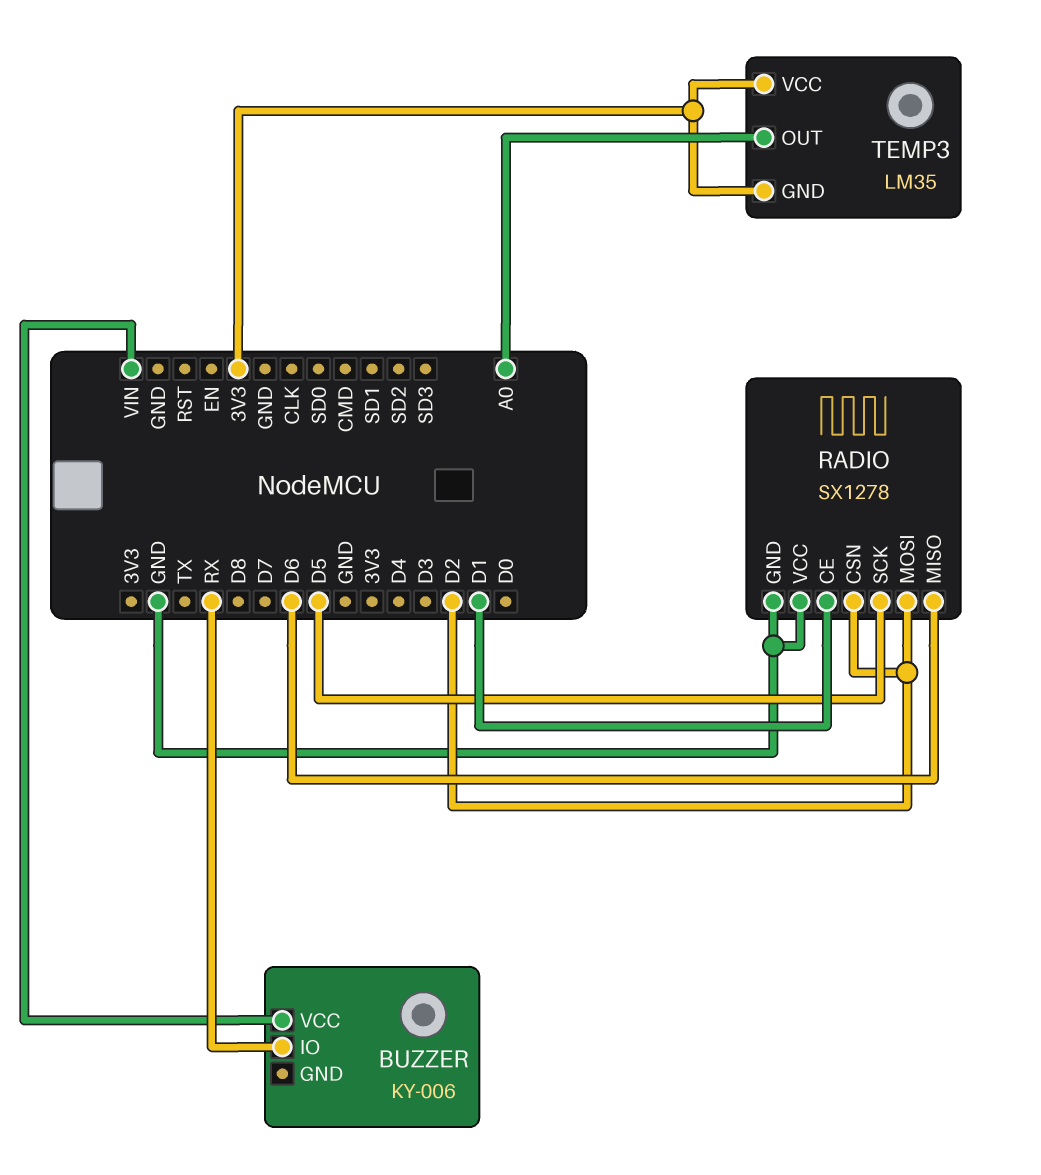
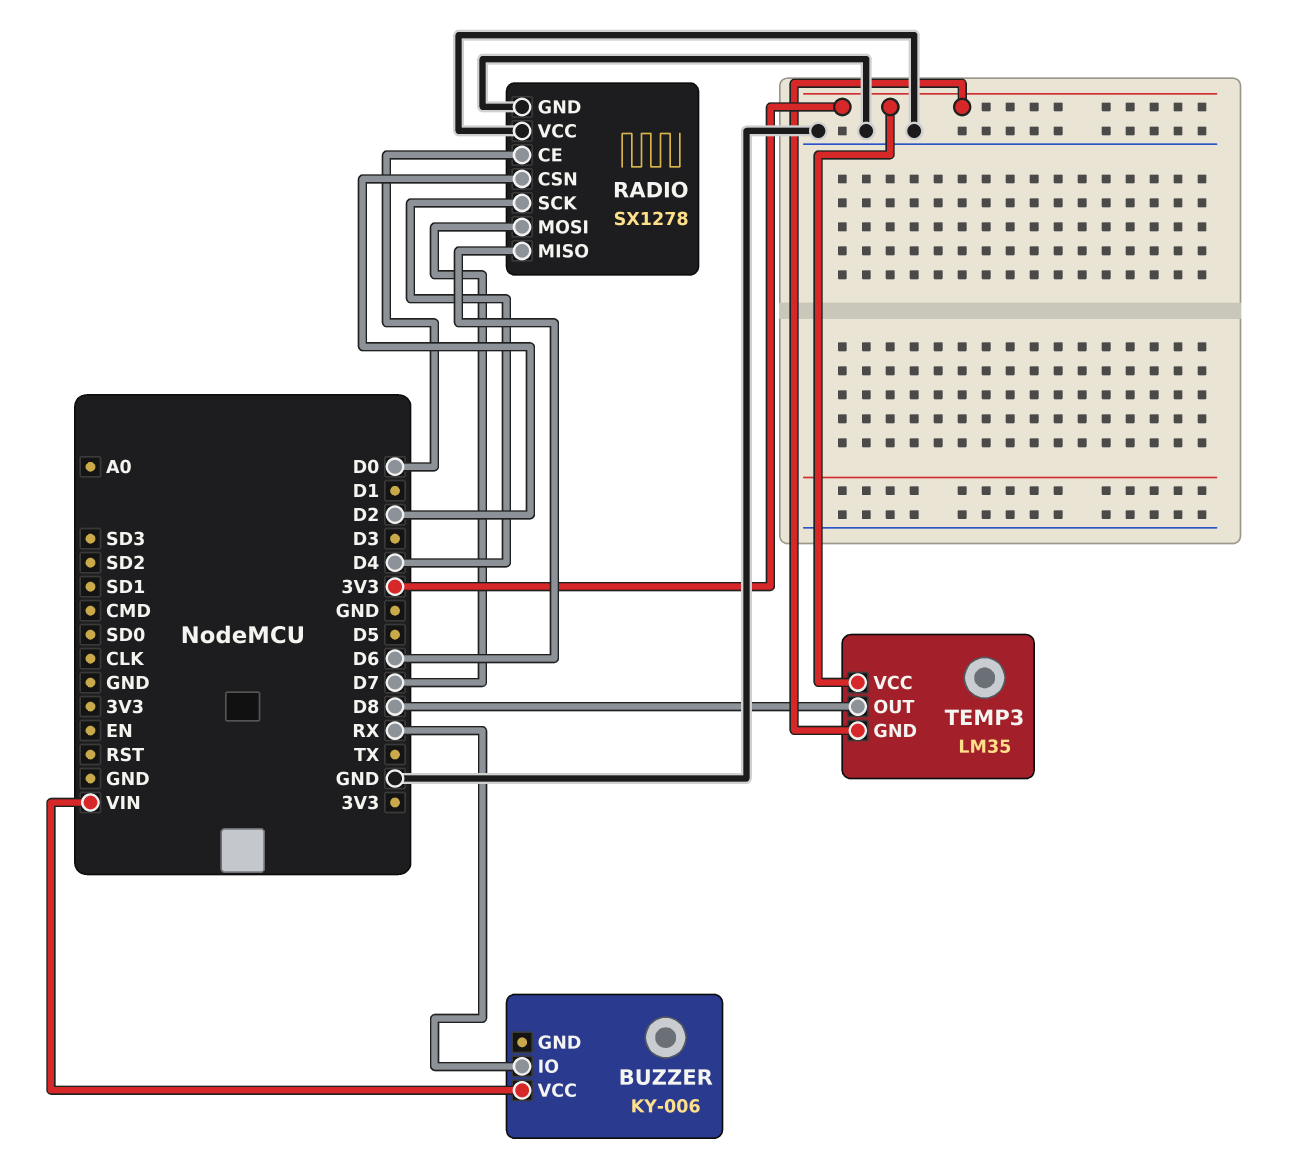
RADIO pin CE: D1 -> D0
RADIO pin MOSI: D2 -> D7
RADIO pin SCK: D5 -> D4
TEMP3 pin OUT: A0 -> D8

